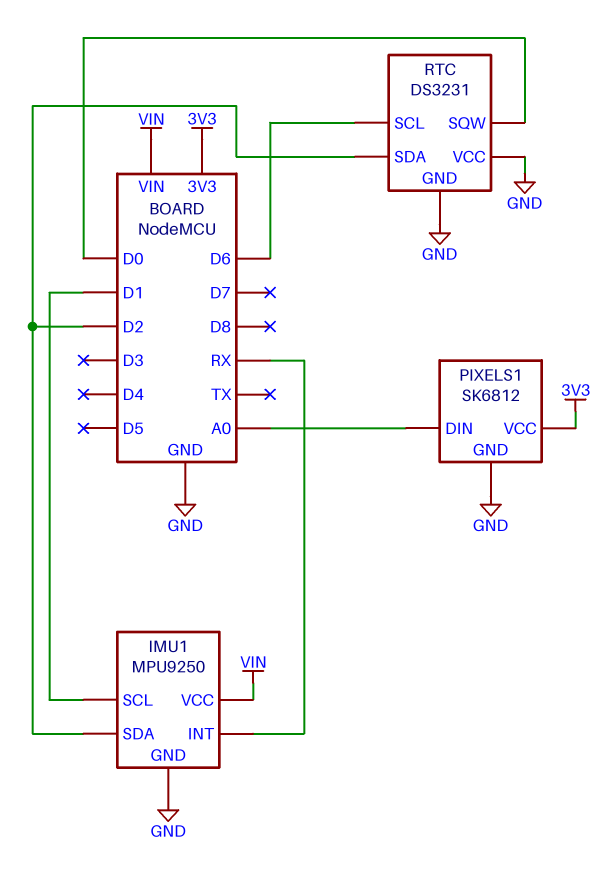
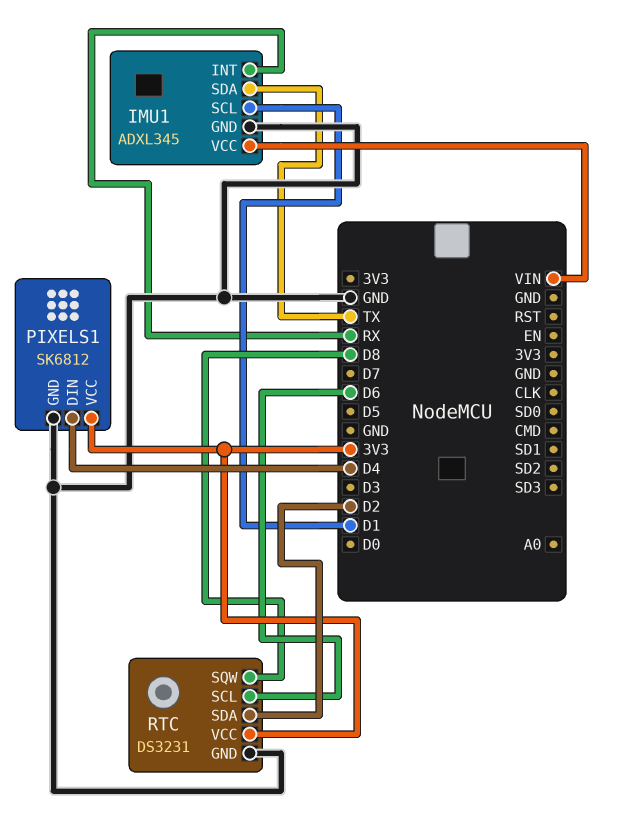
IMU1: MPU9250 -> ADXL345
IMU1 pin SDA: D2 -> TX
PIXELS1 pin DIN: A0 -> D4
RTC pin SQW: D0 -> D8
RTC pin VCC: GND -> 3V3

